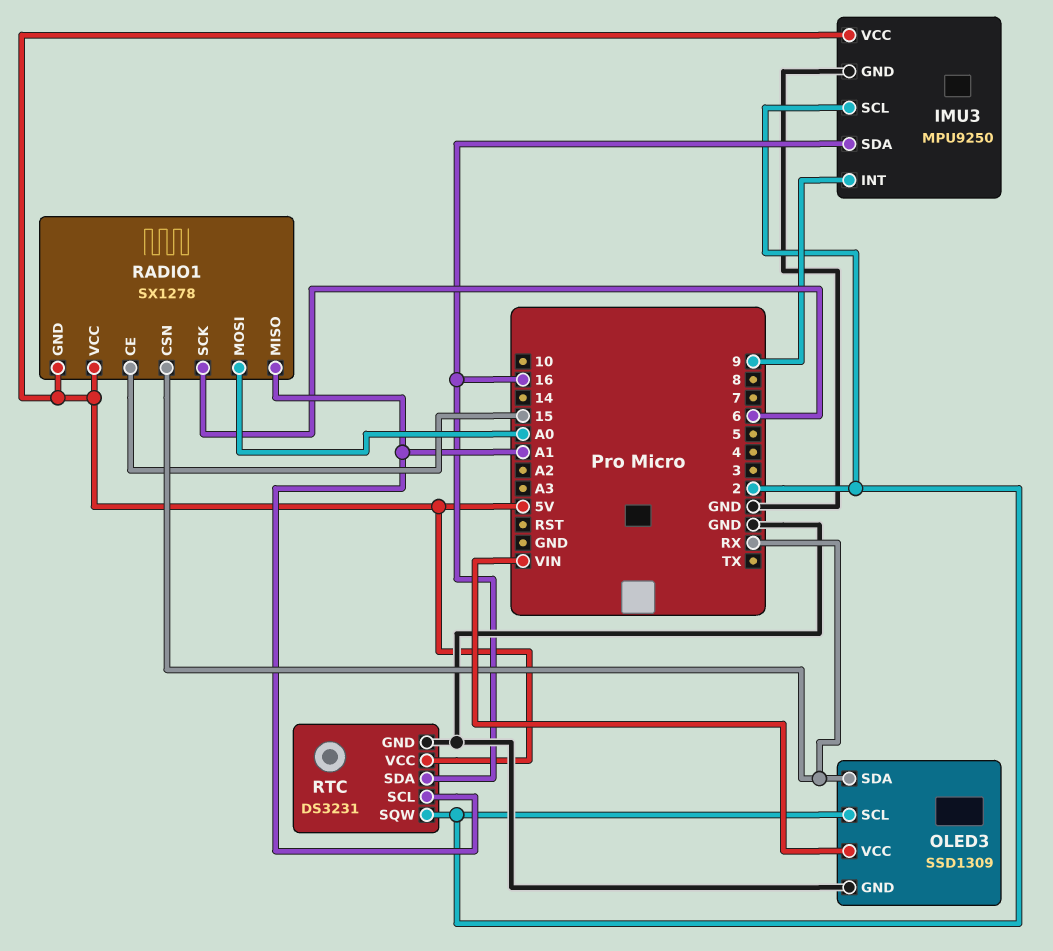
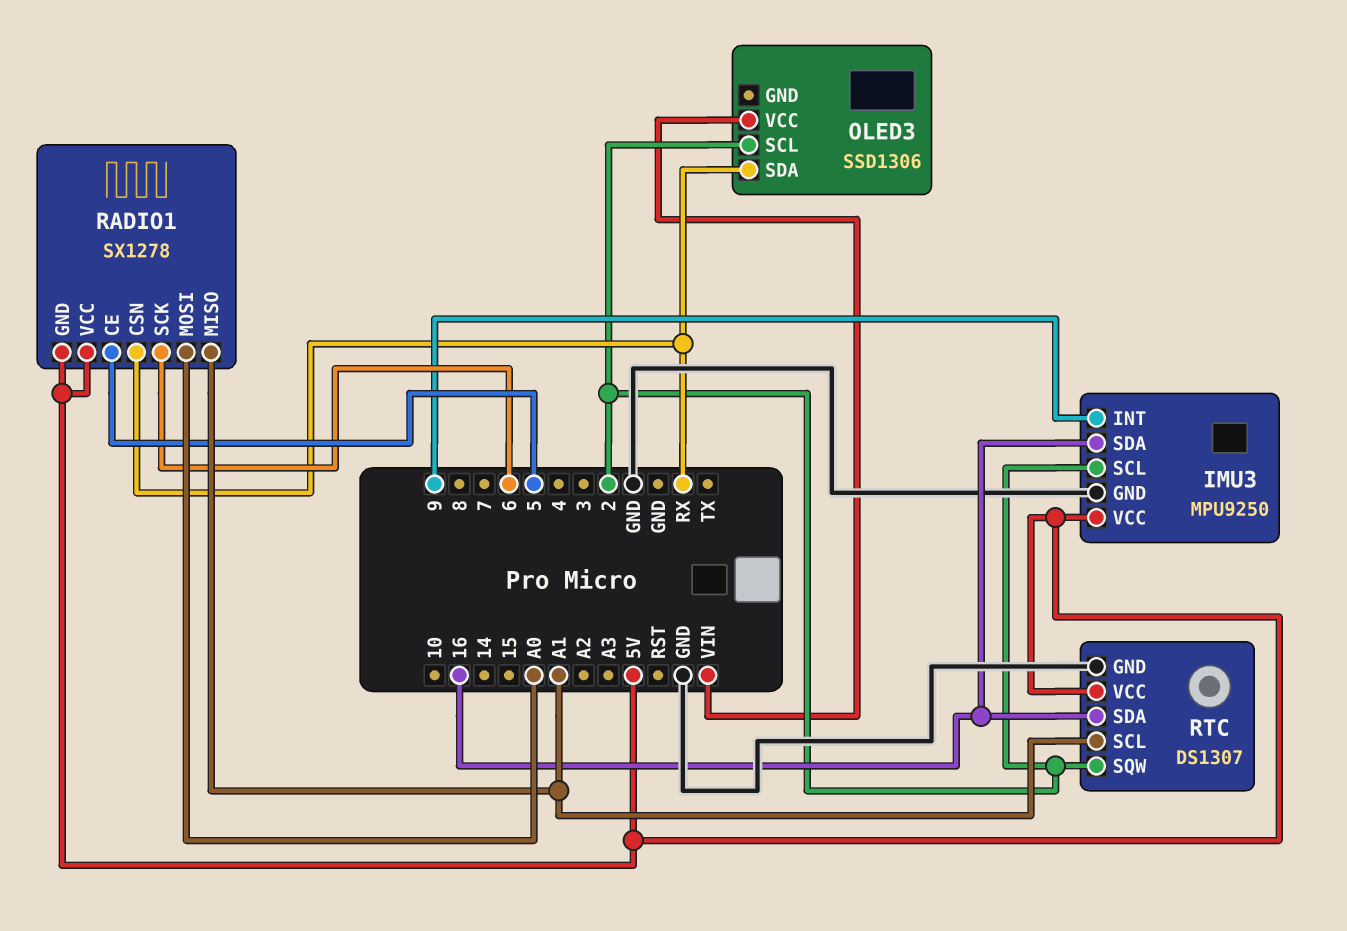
OLED3: SSD1309 -> SSD1306
OLED3 pin GND: GND -> none
RADIO1 pin CE: 15 -> 5
RTC: DS3231 -> DS1307

